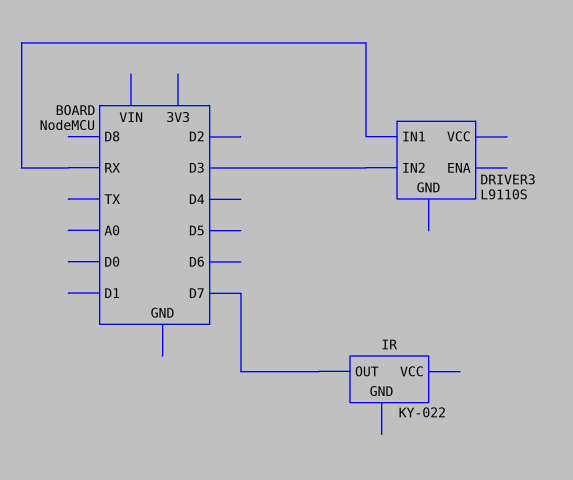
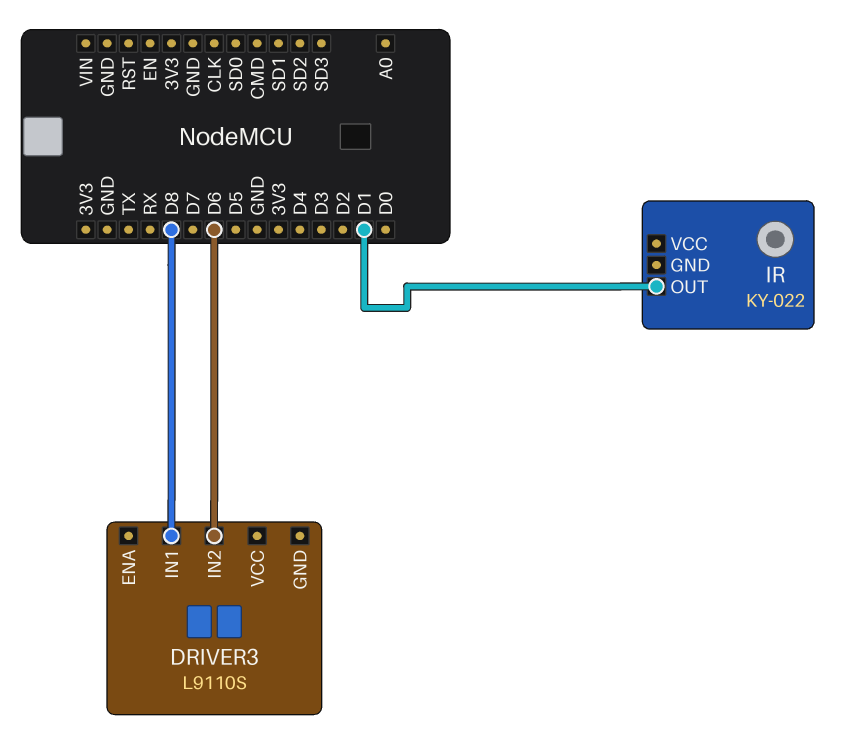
DRIVER3 pin IN1: RX -> D8
DRIVER3 pin IN2: D3 -> D6
IR pin OUT: D7 -> D1

